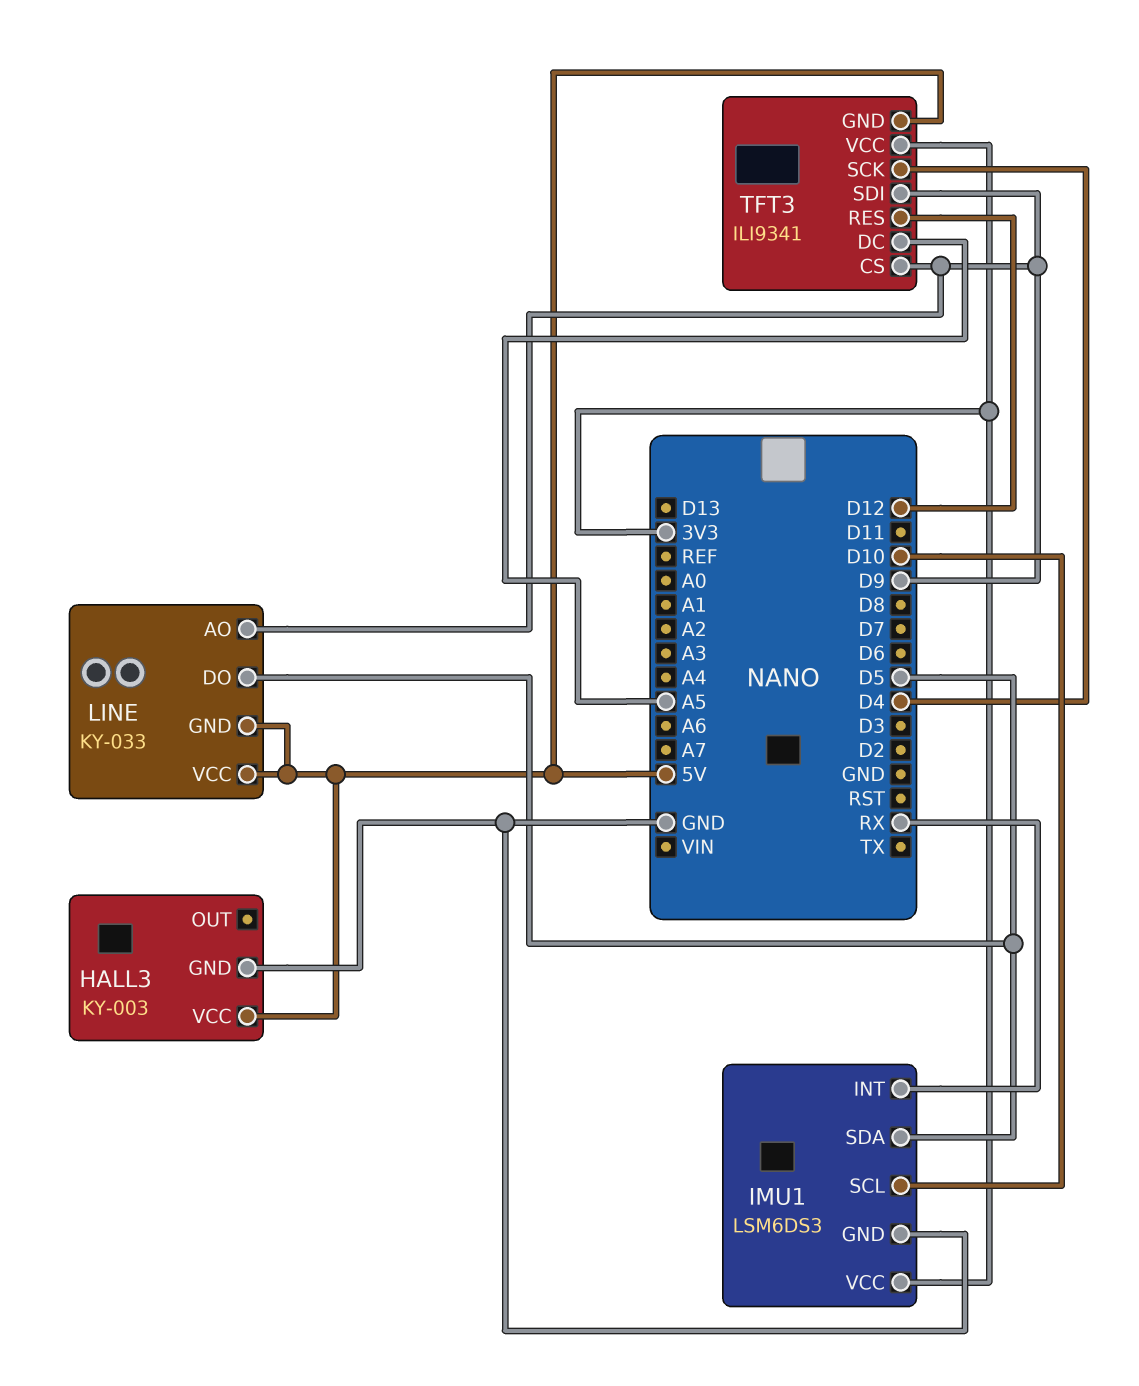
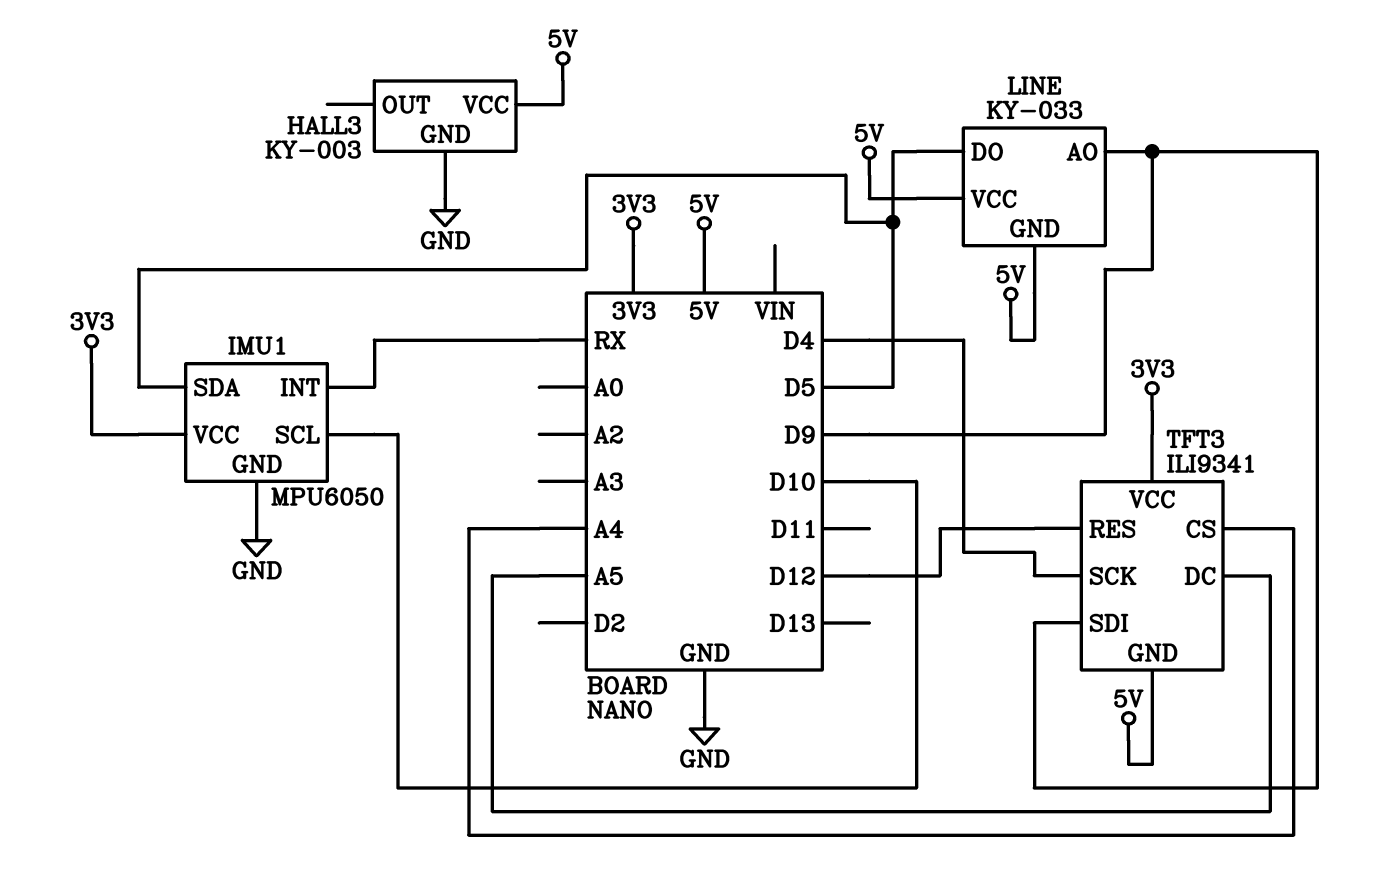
IMU1: LSM6DS3 -> MPU6050
TFT3 pin CS: D9 -> A4

